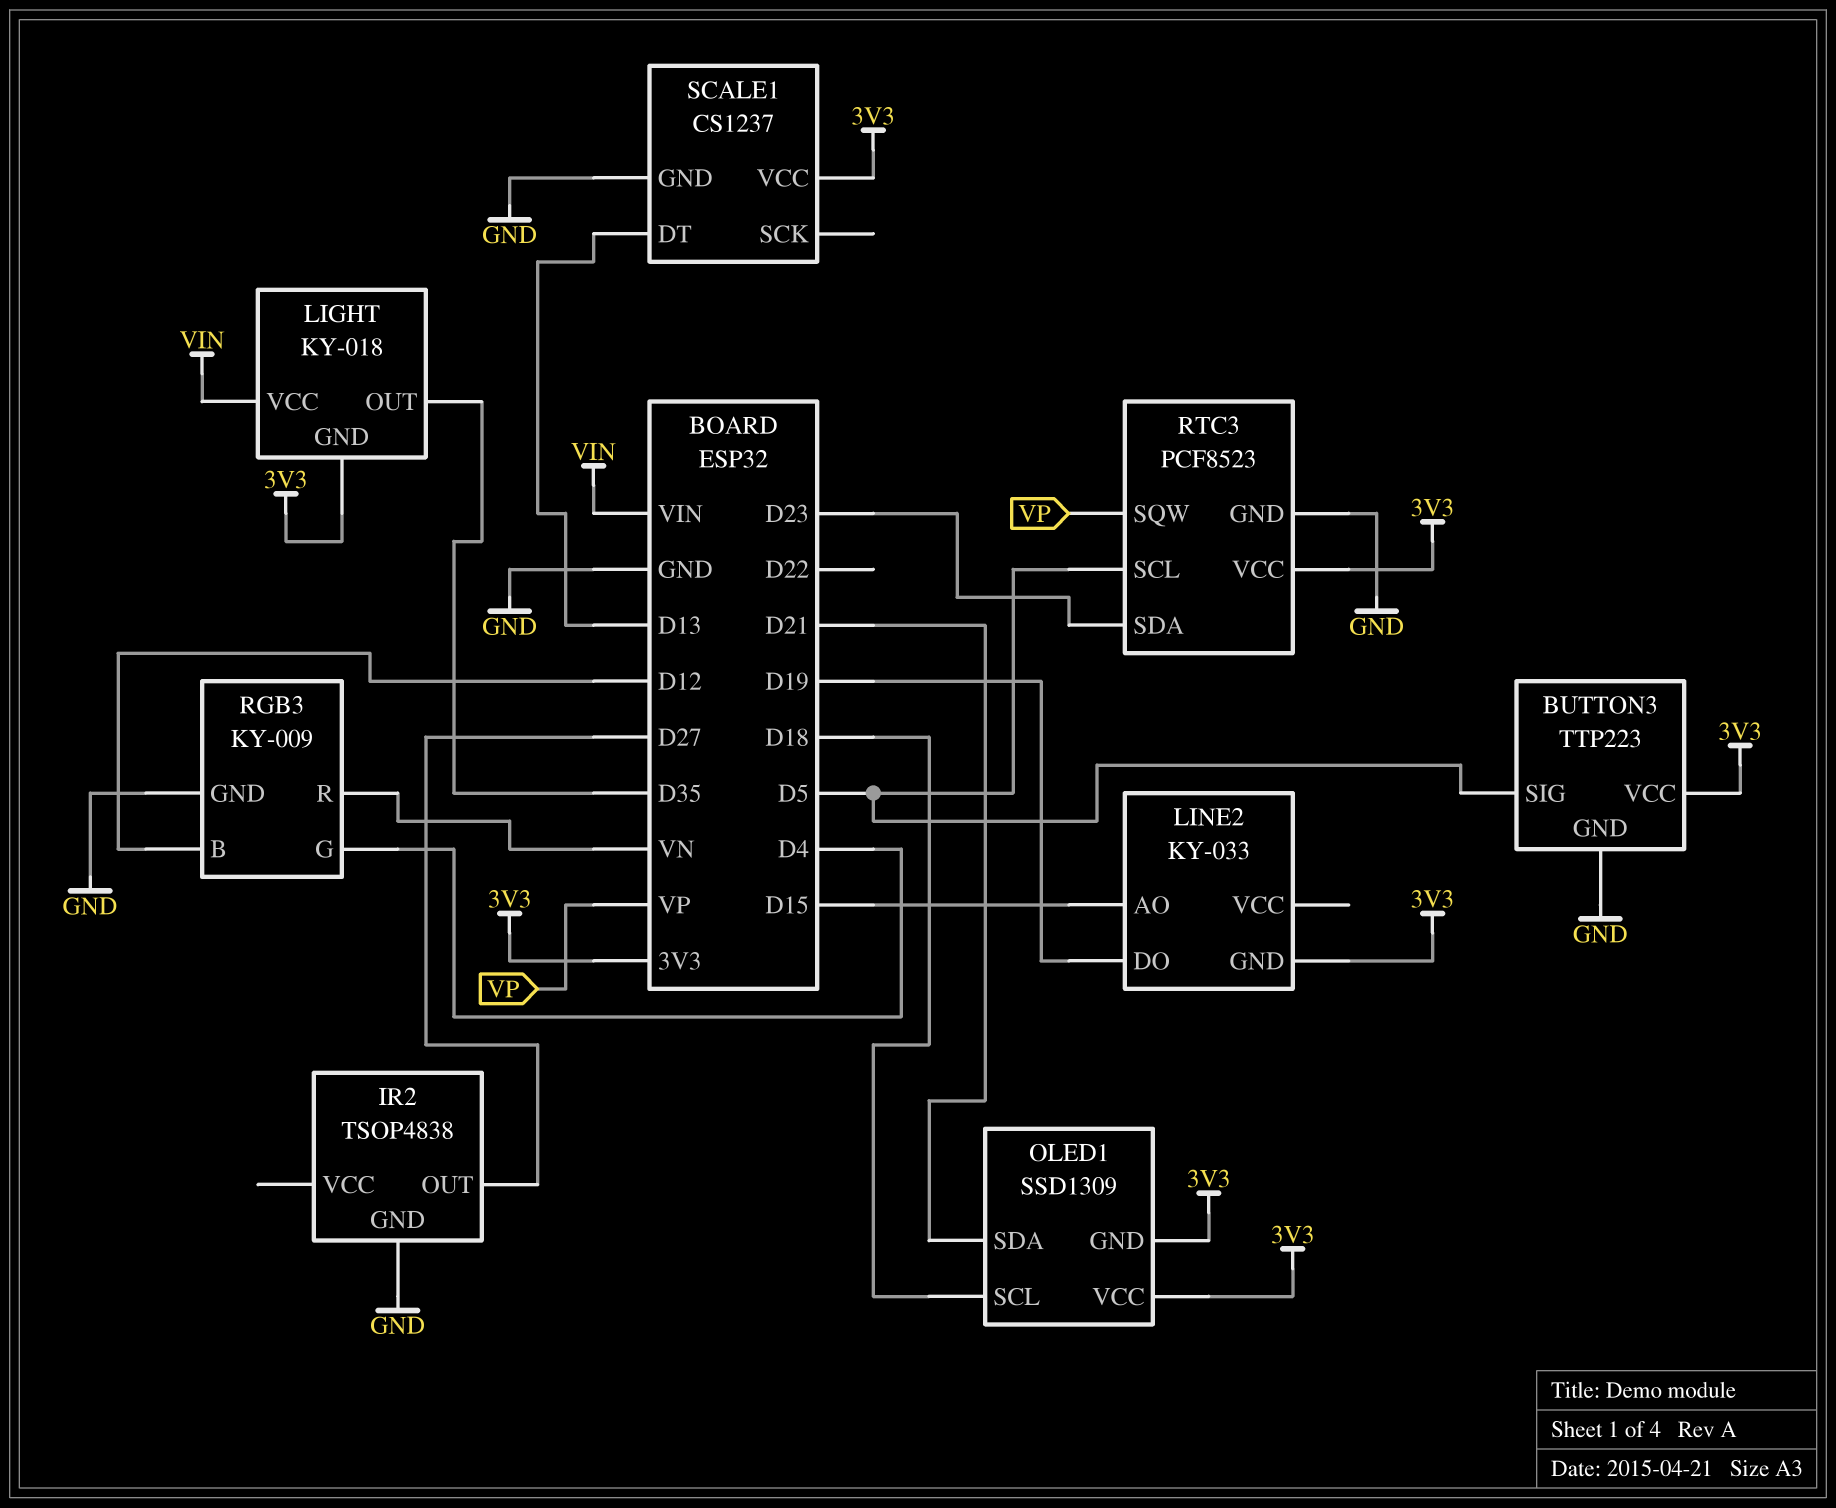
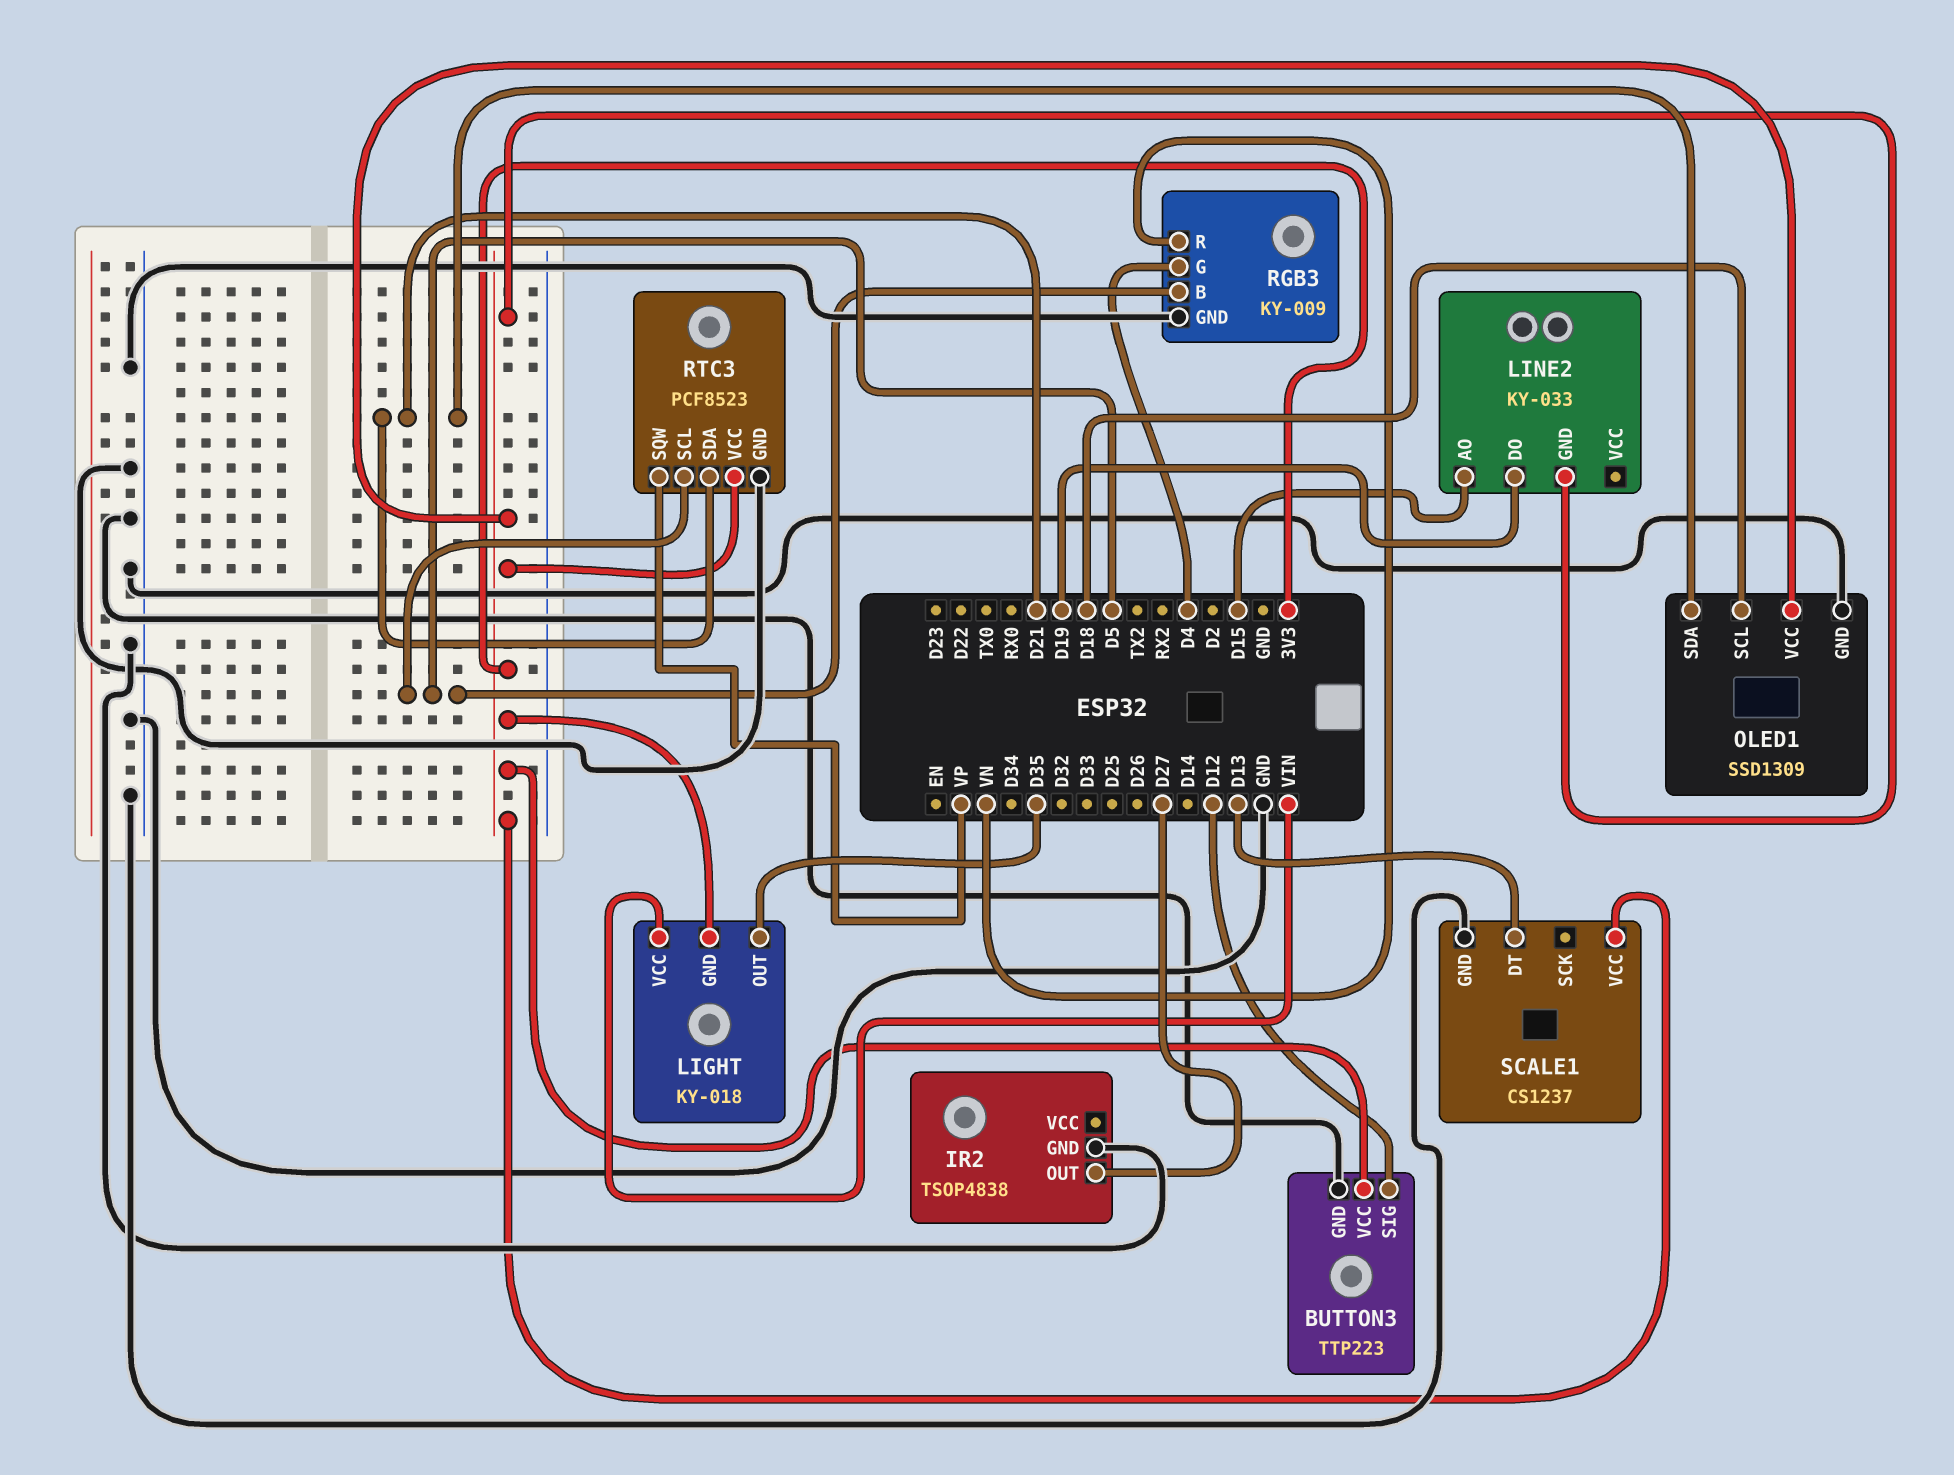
BUTTON3 pin SIG: D5 -> D12
OLED1 pin GND: 3V3 -> GND
RGB3 pin B: D12 -> D5
RTC3 pin SDA: D23 -> D21

